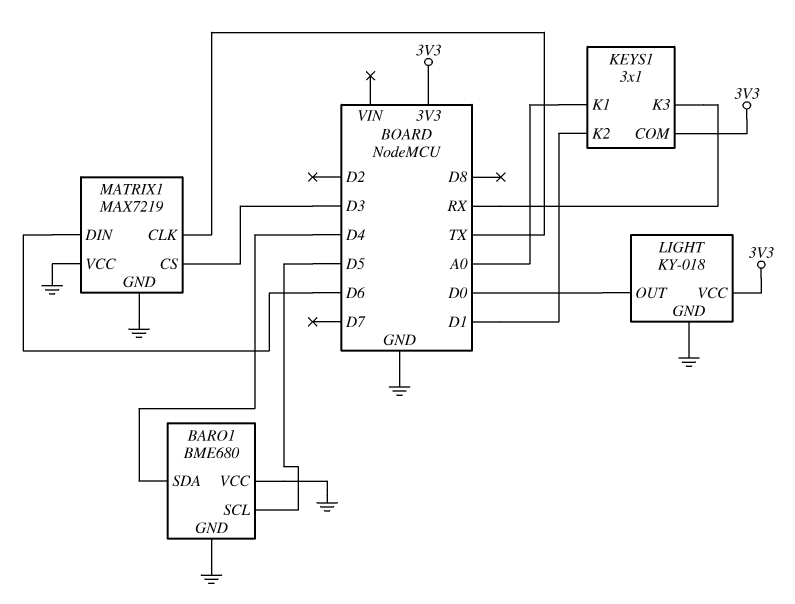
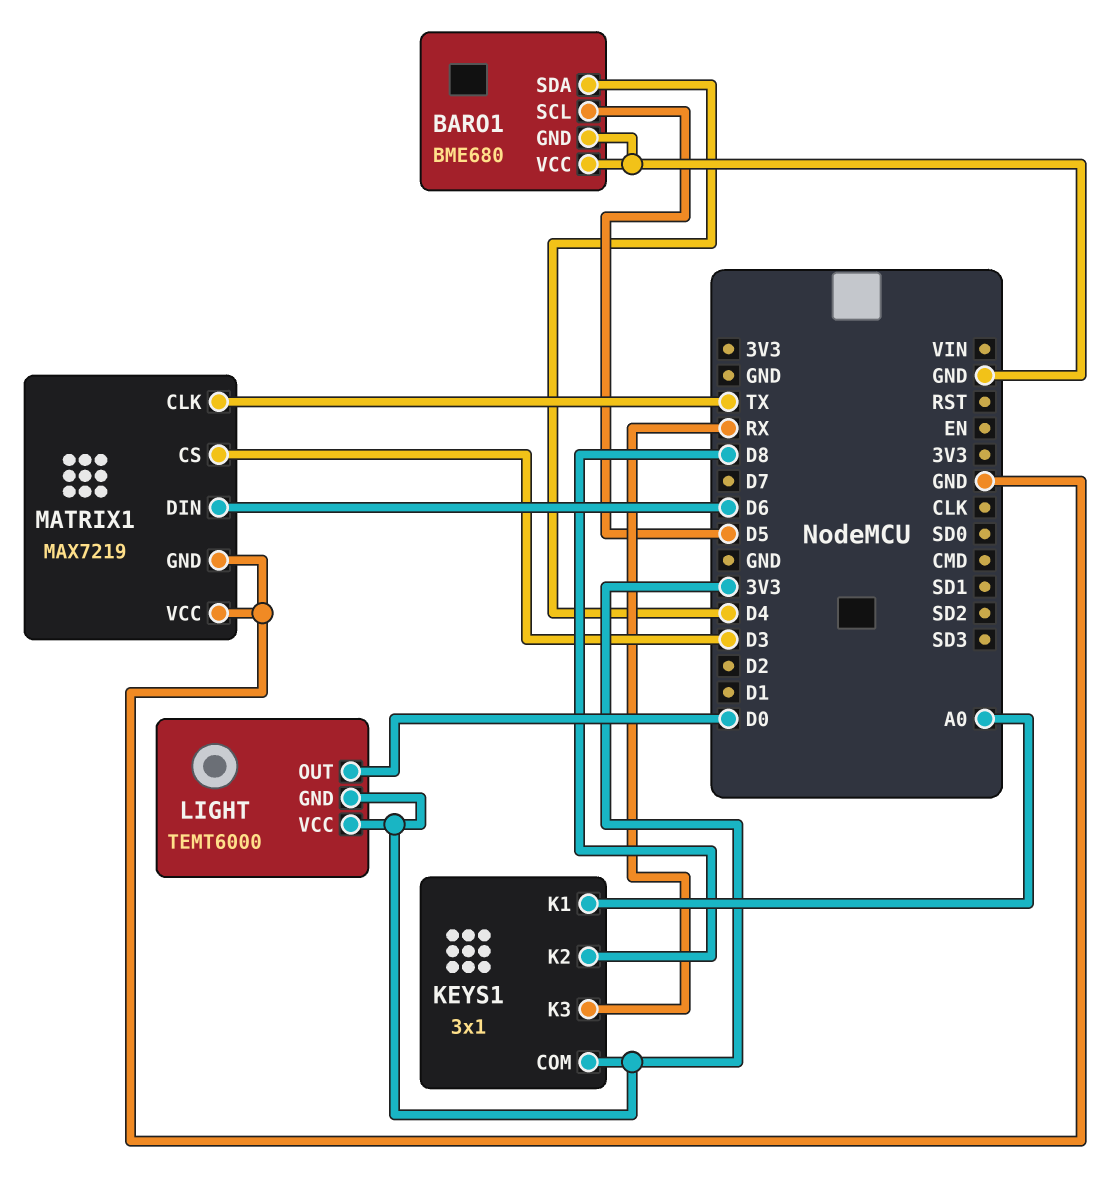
KEYS1 pin K2: D1 -> D8
LIGHT: KY-018 -> TEMT6000
LIGHT pin GND: GND -> 3V3

